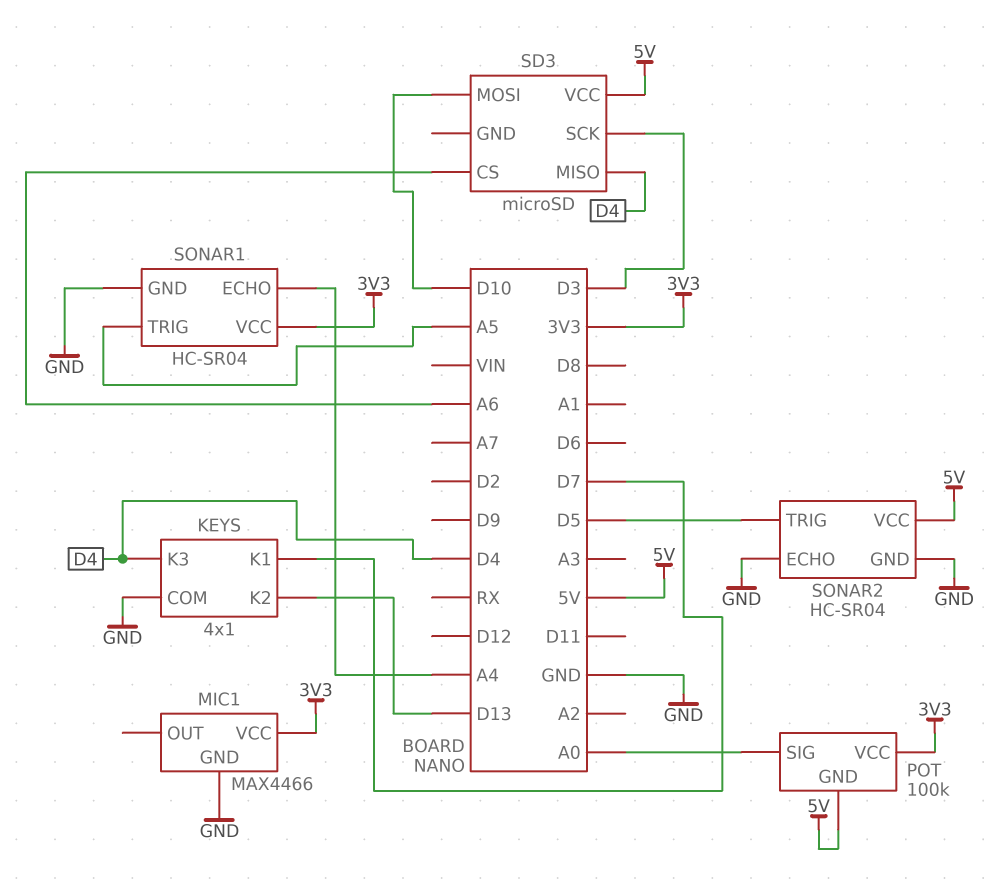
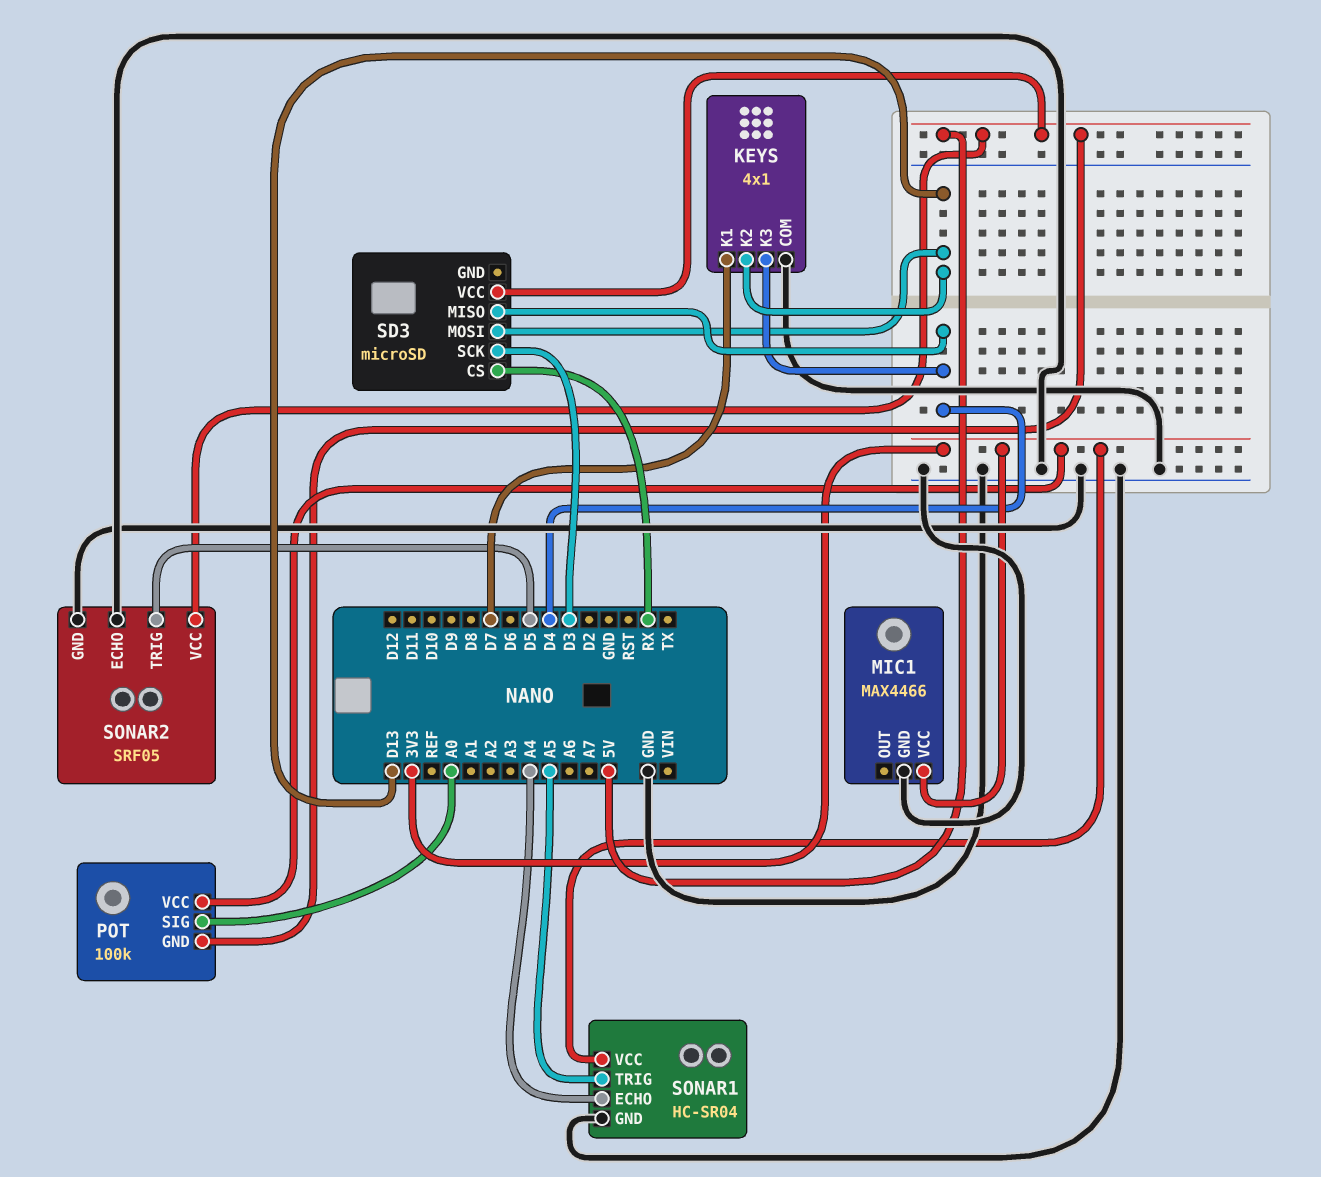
SD3 pin CS: A6 -> RX
SD3 pin MOSI: D10 -> D13
SONAR2: HC-SR04 -> SRF05

